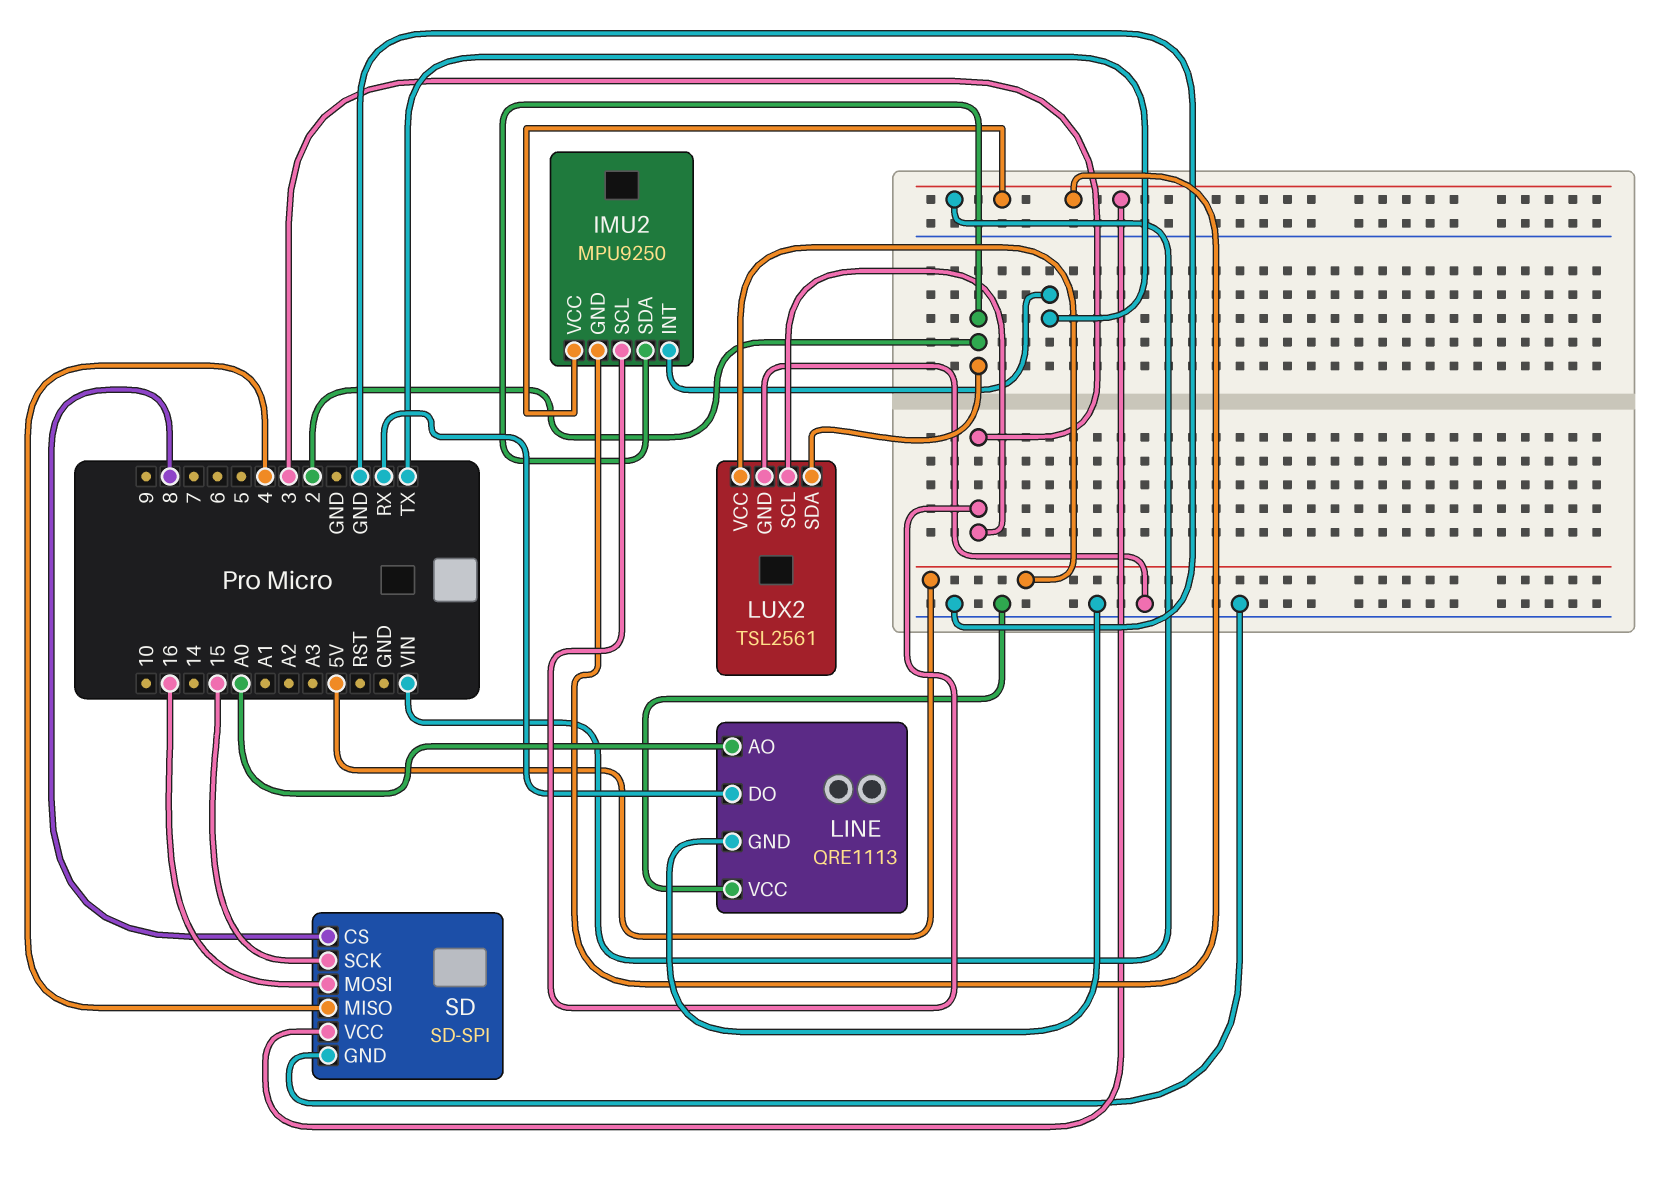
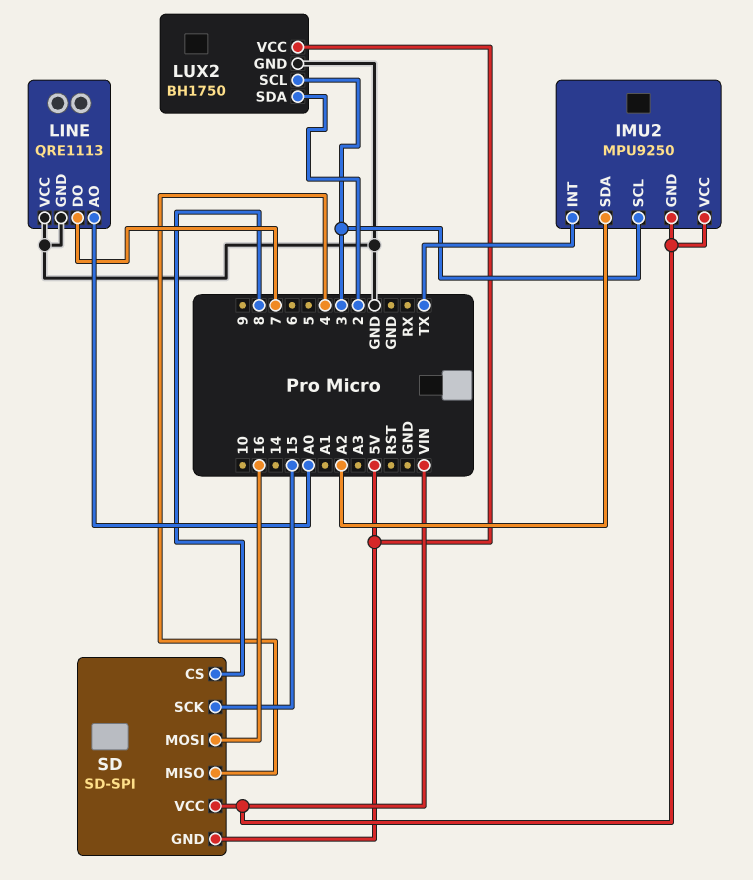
IMU2 pin SDA: 2 -> A2
LINE pin DO: RX -> 7
LUX2: TSL2561 -> BH1750
SD pin GND: GND -> 5V

